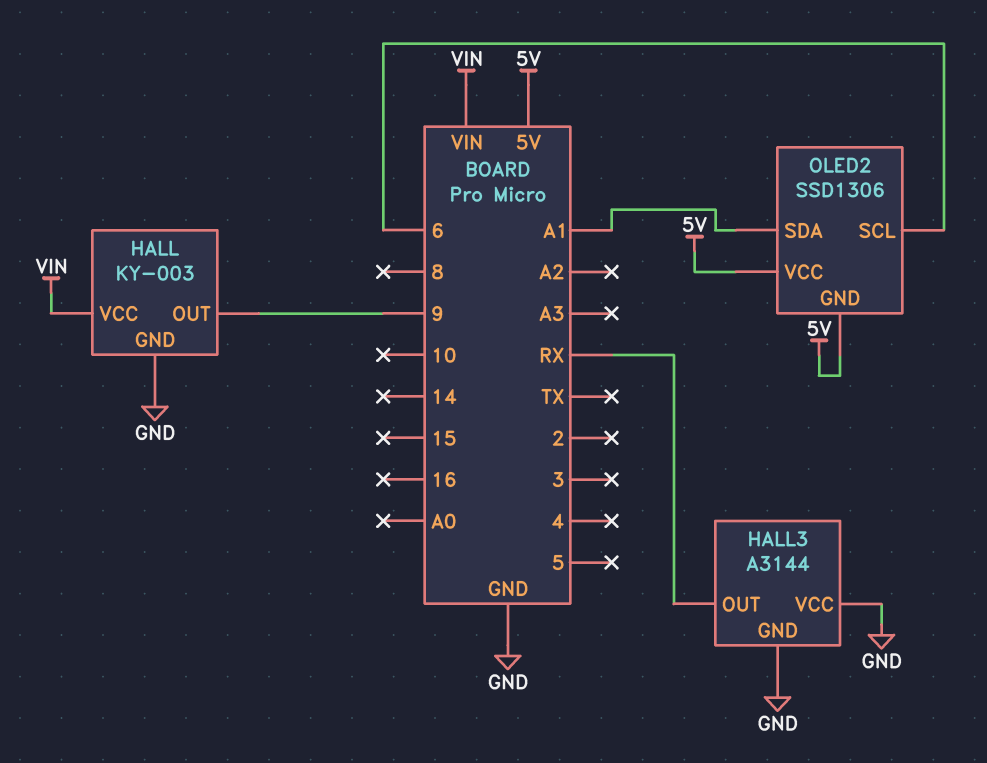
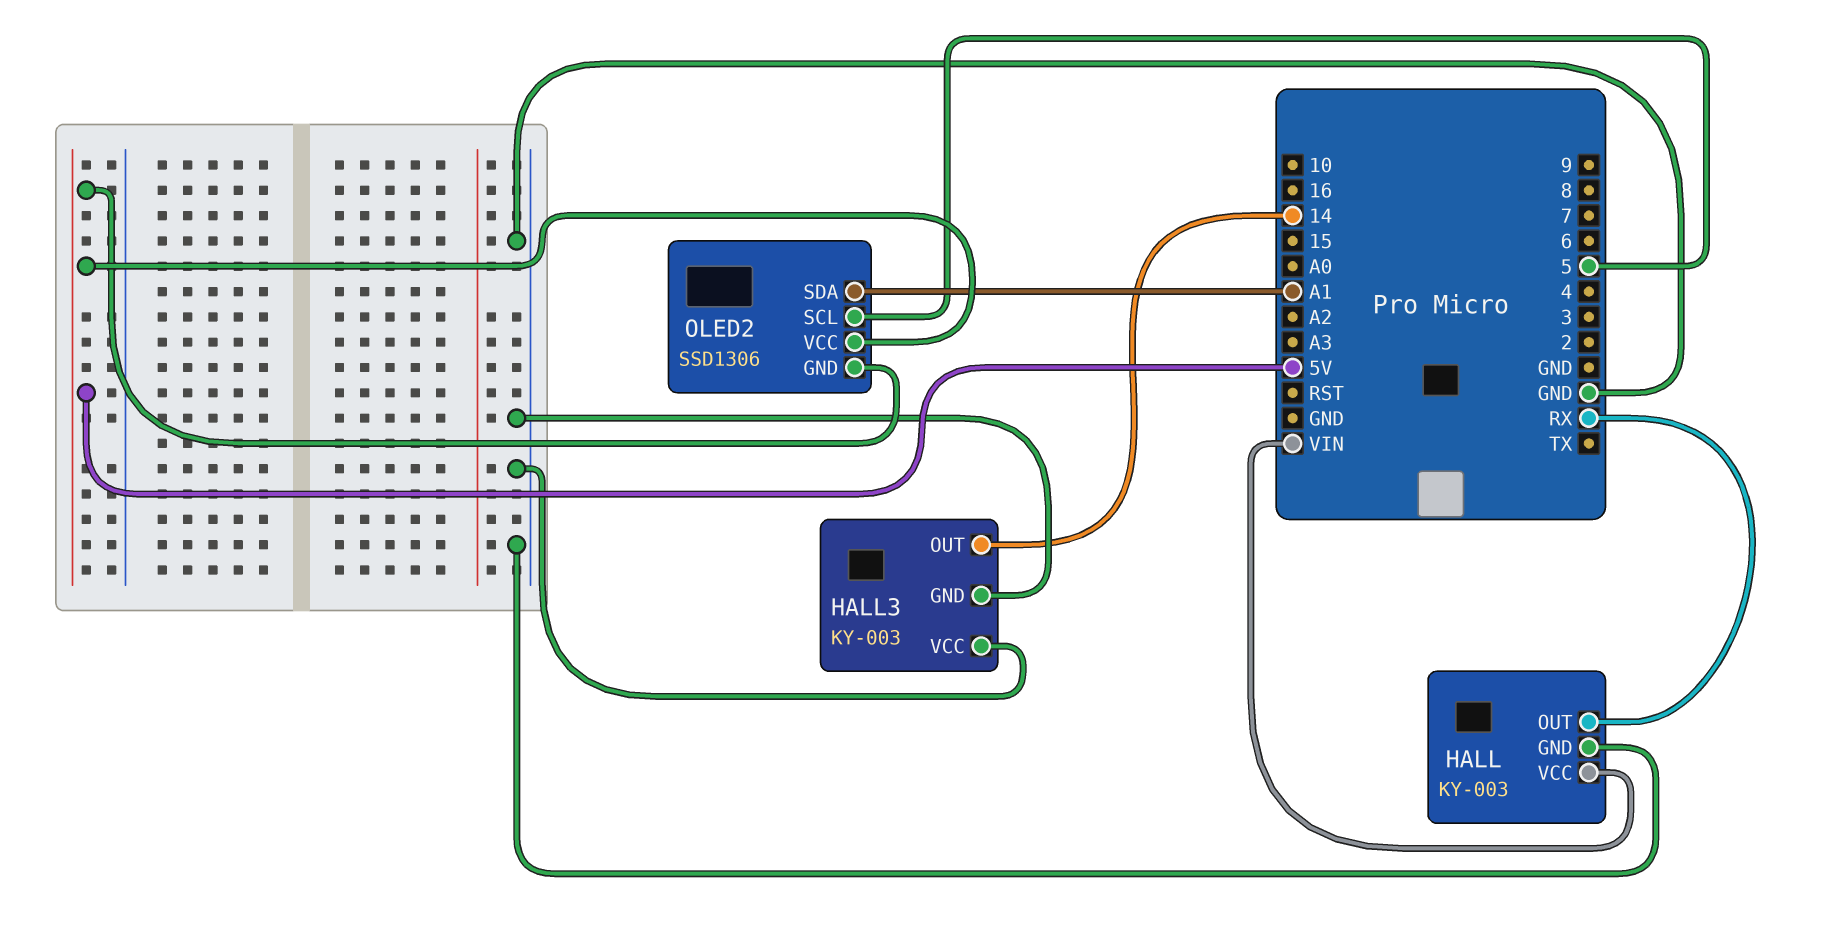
HALL pin OUT: 9 -> RX
HALL3: A3144 -> KY-003
HALL3 pin OUT: RX -> 14
OLED2 pin SCL: 6 -> 5

